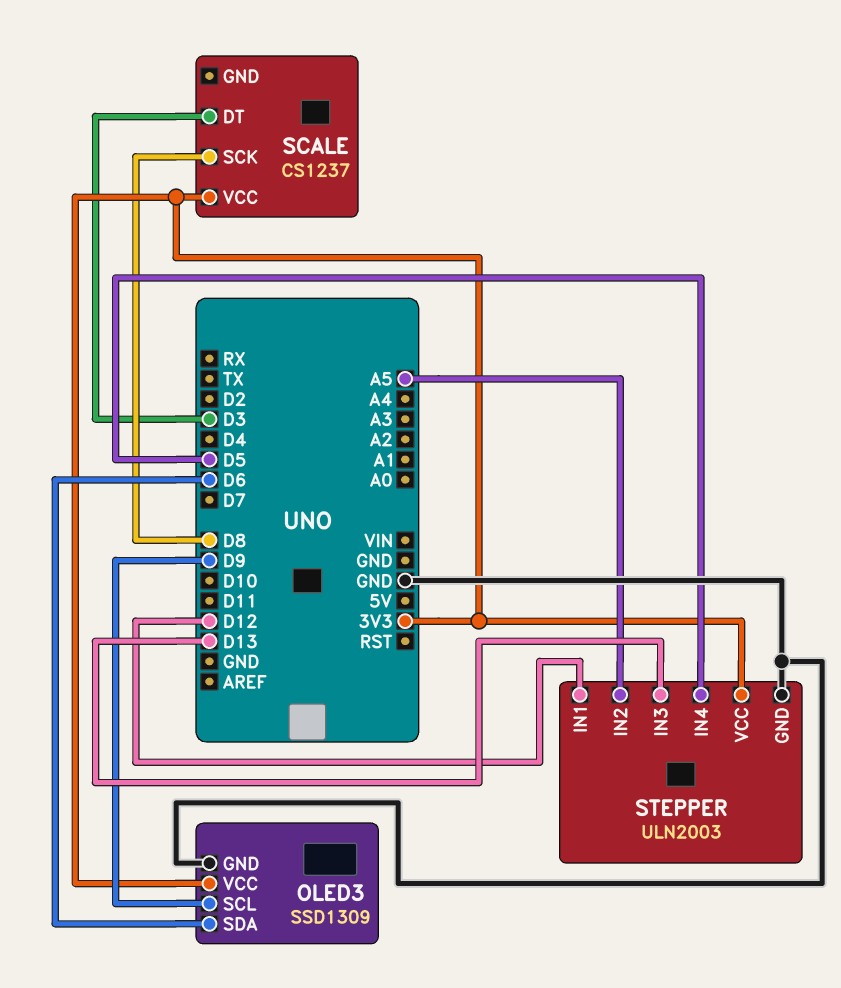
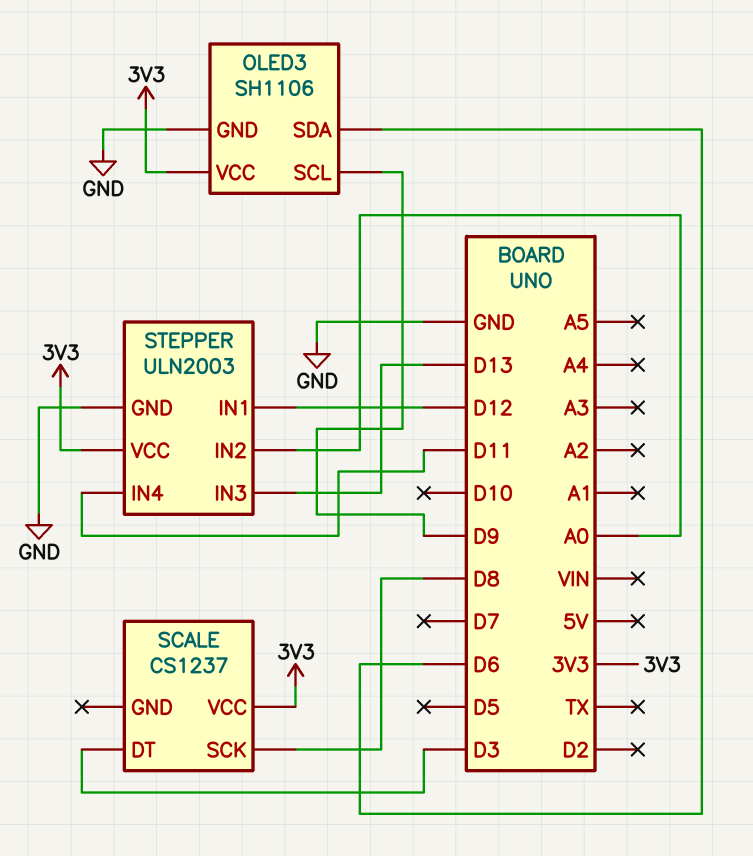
OLED3: SSD1309 -> SH1106
STEPPER pin IN2: A5 -> A0
STEPPER pin IN4: D5 -> D11

